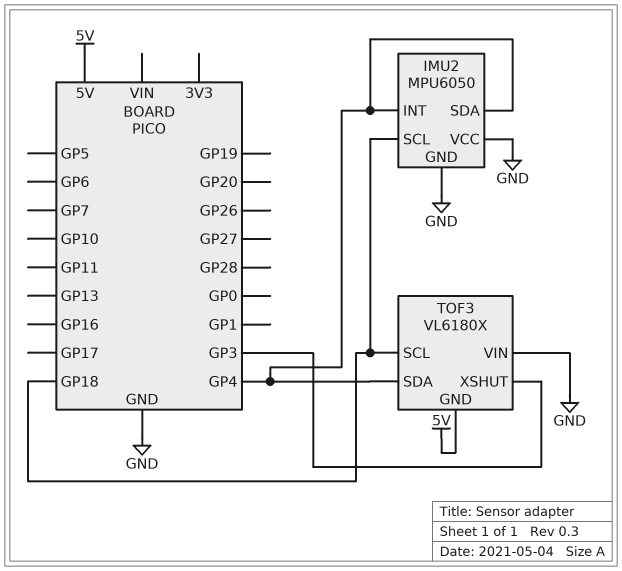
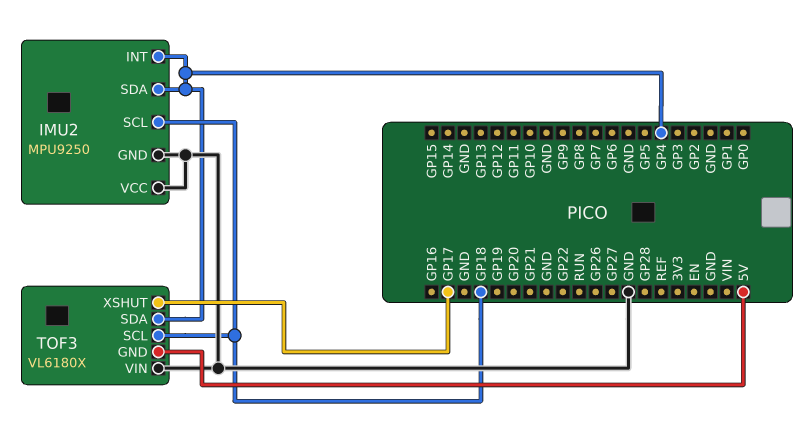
IMU2: MPU6050 -> MPU9250
TOF3 pin XSHUT: GP3 -> GP17

